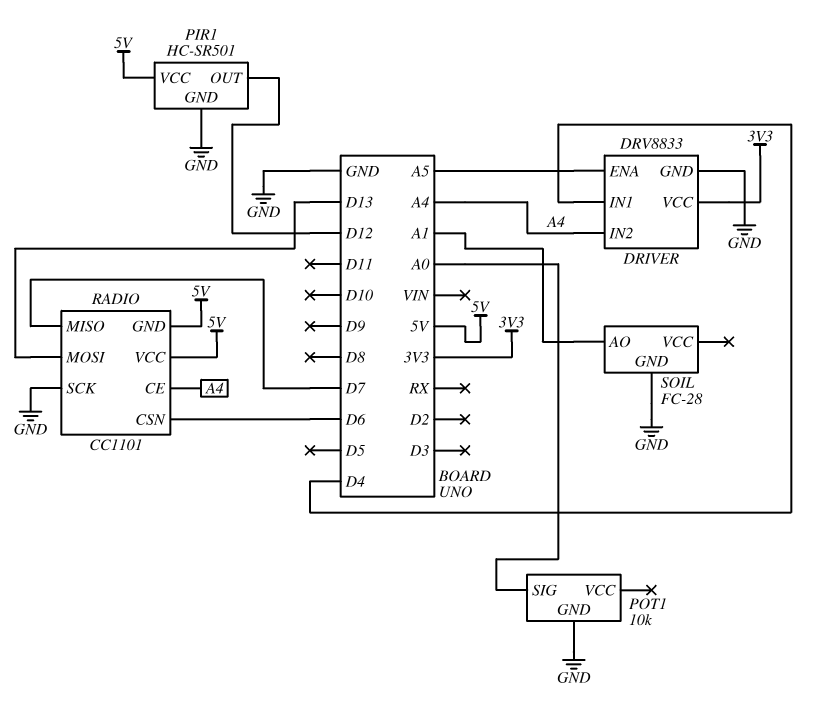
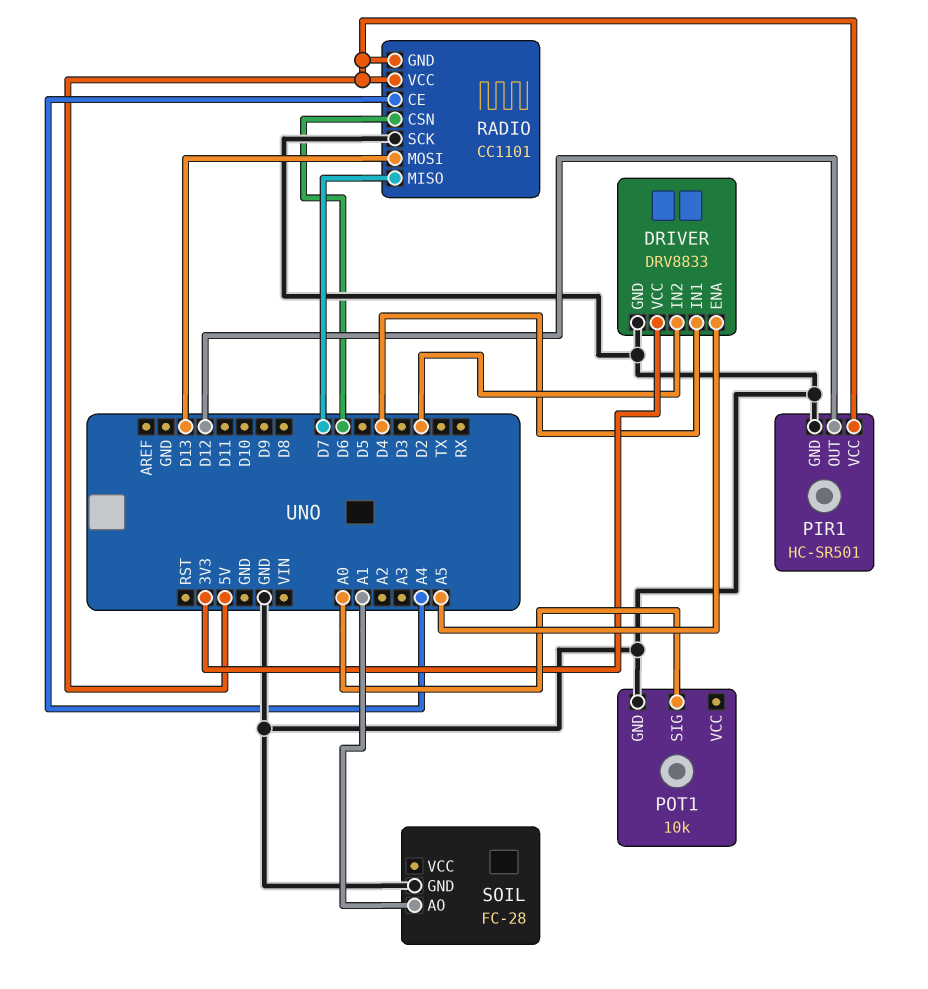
DRIVER pin IN2: A4 -> D2

